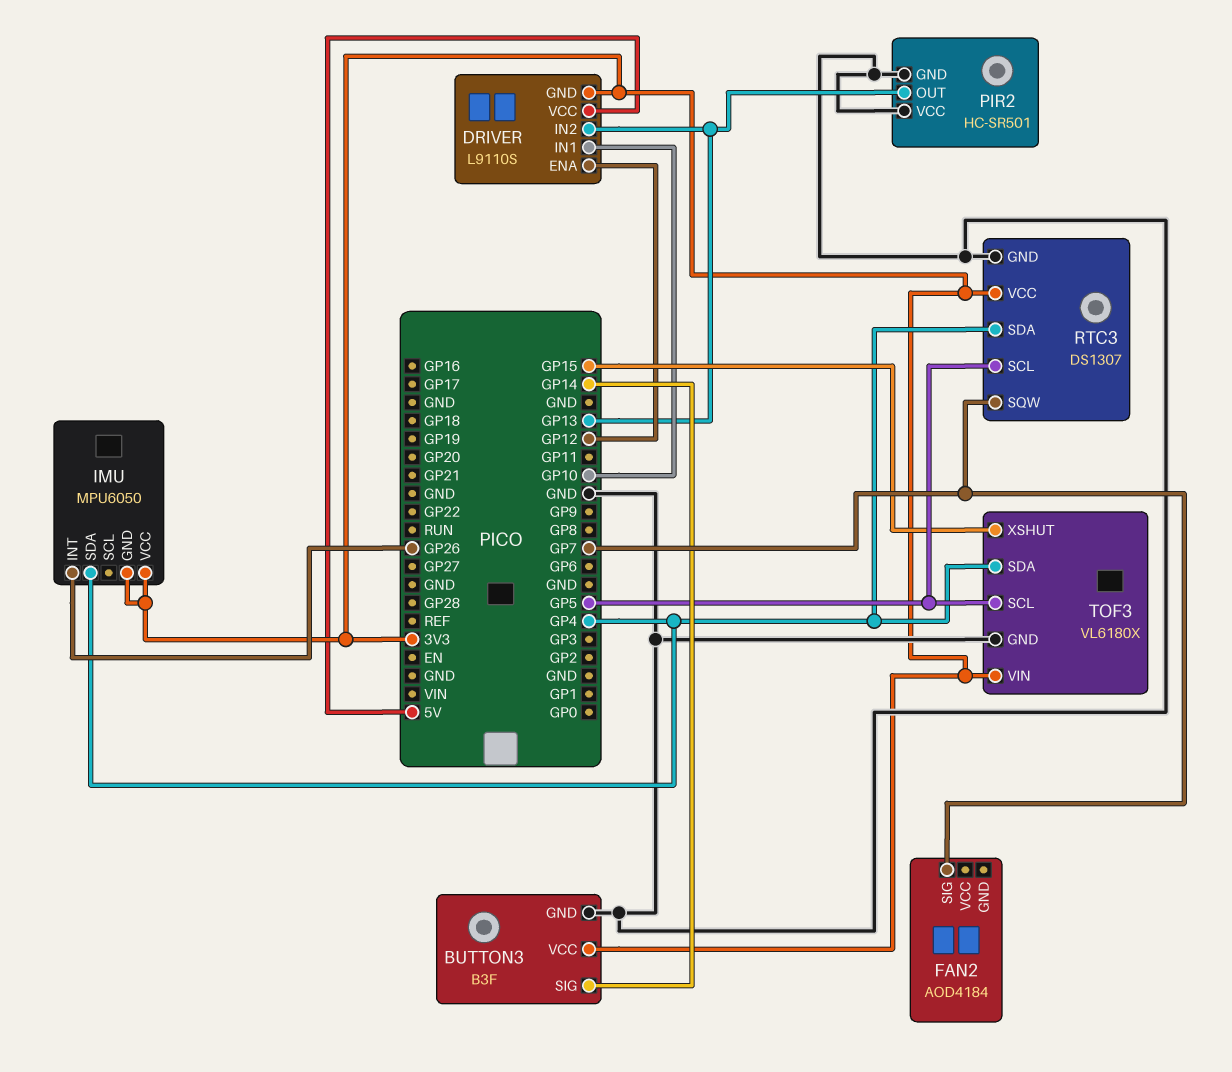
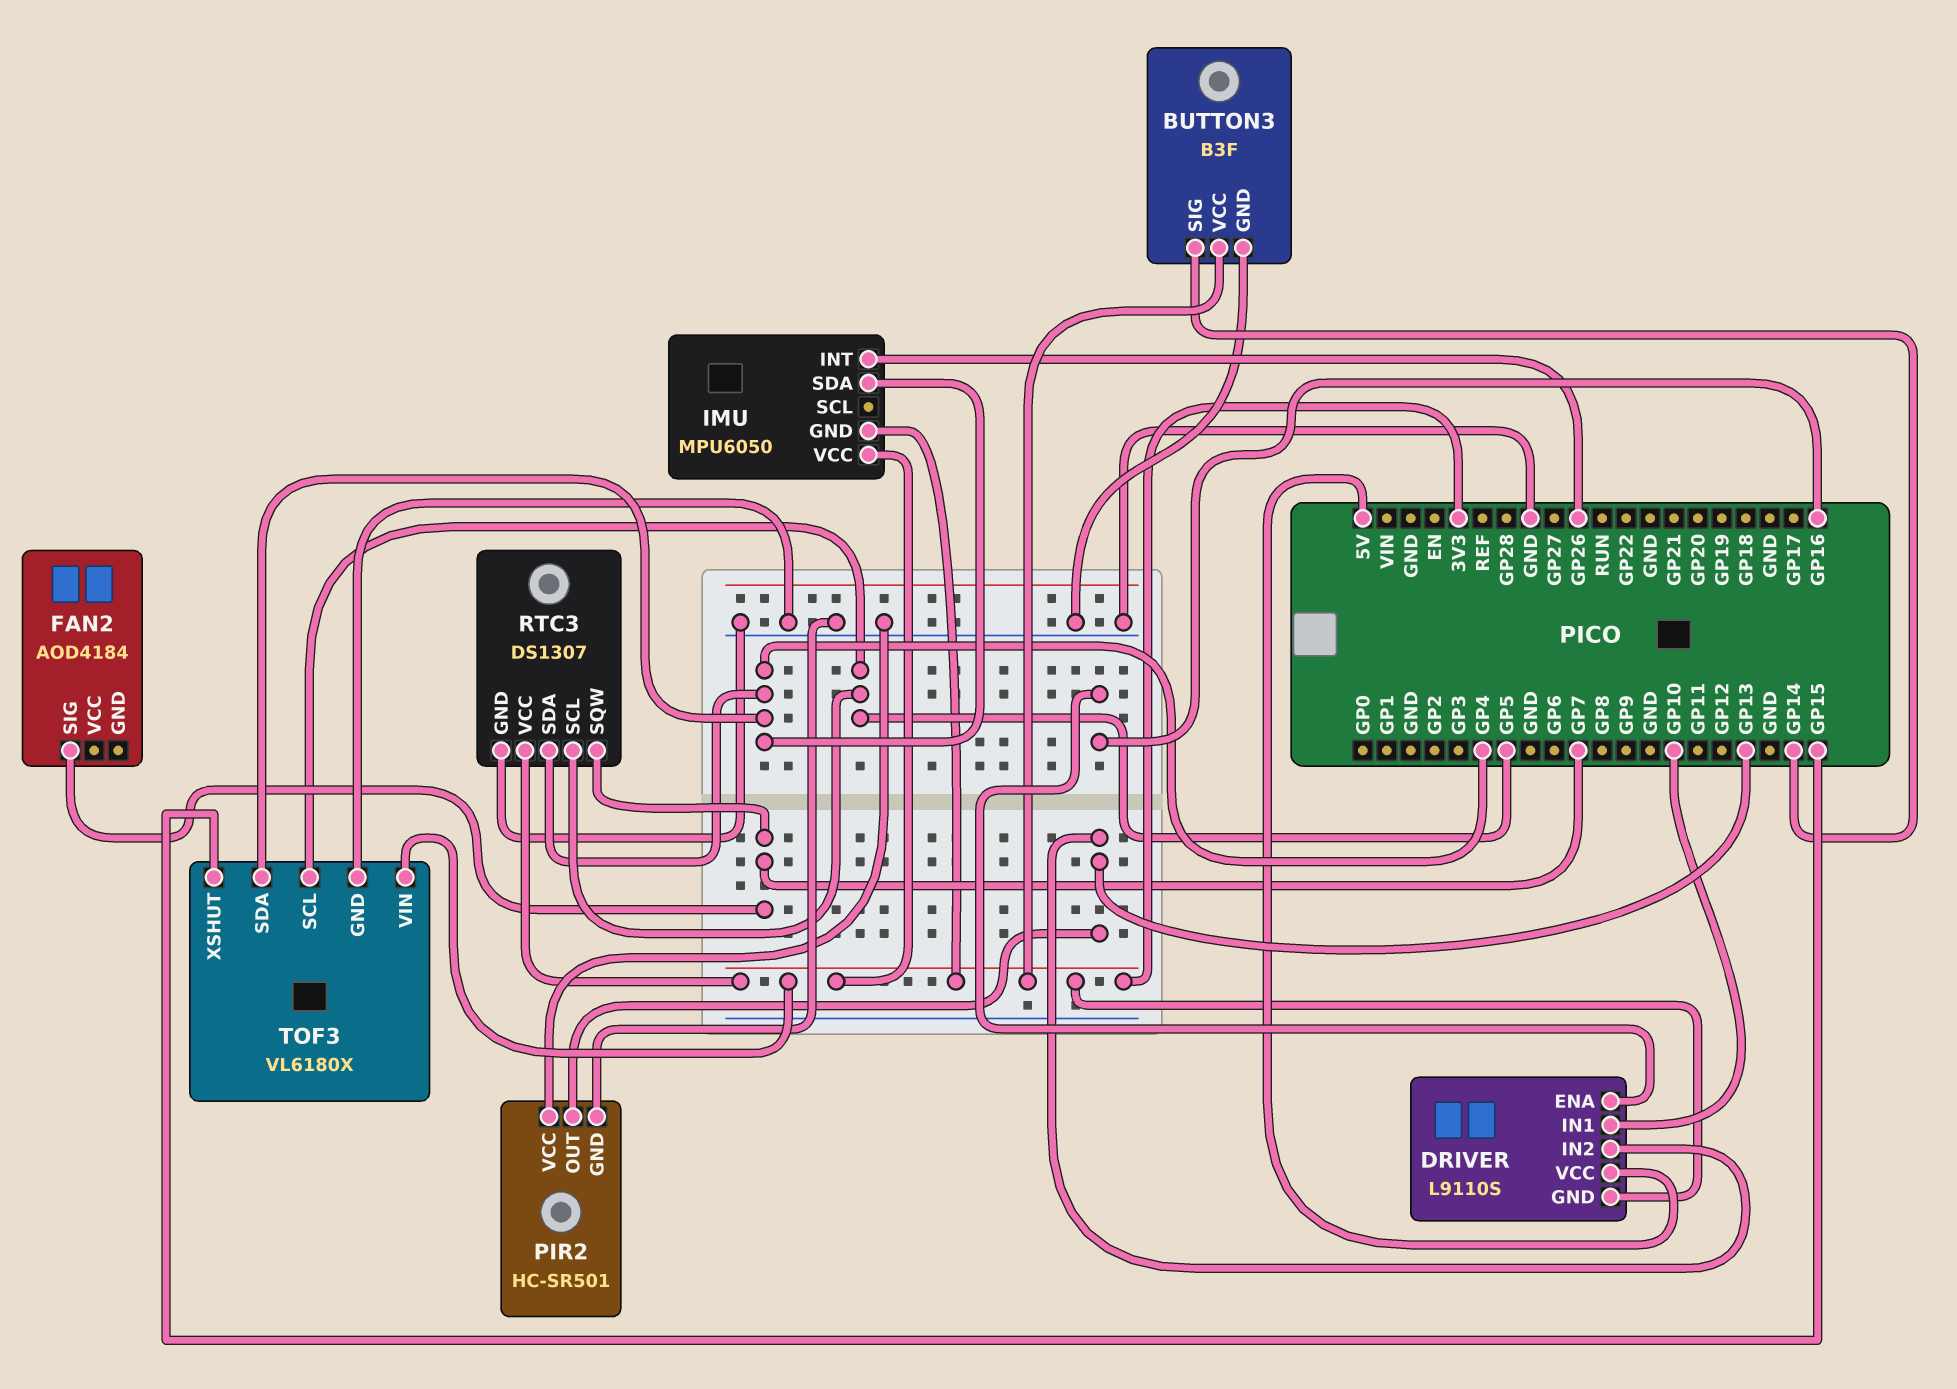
DRIVER pin ENA: GP12 -> GP16

